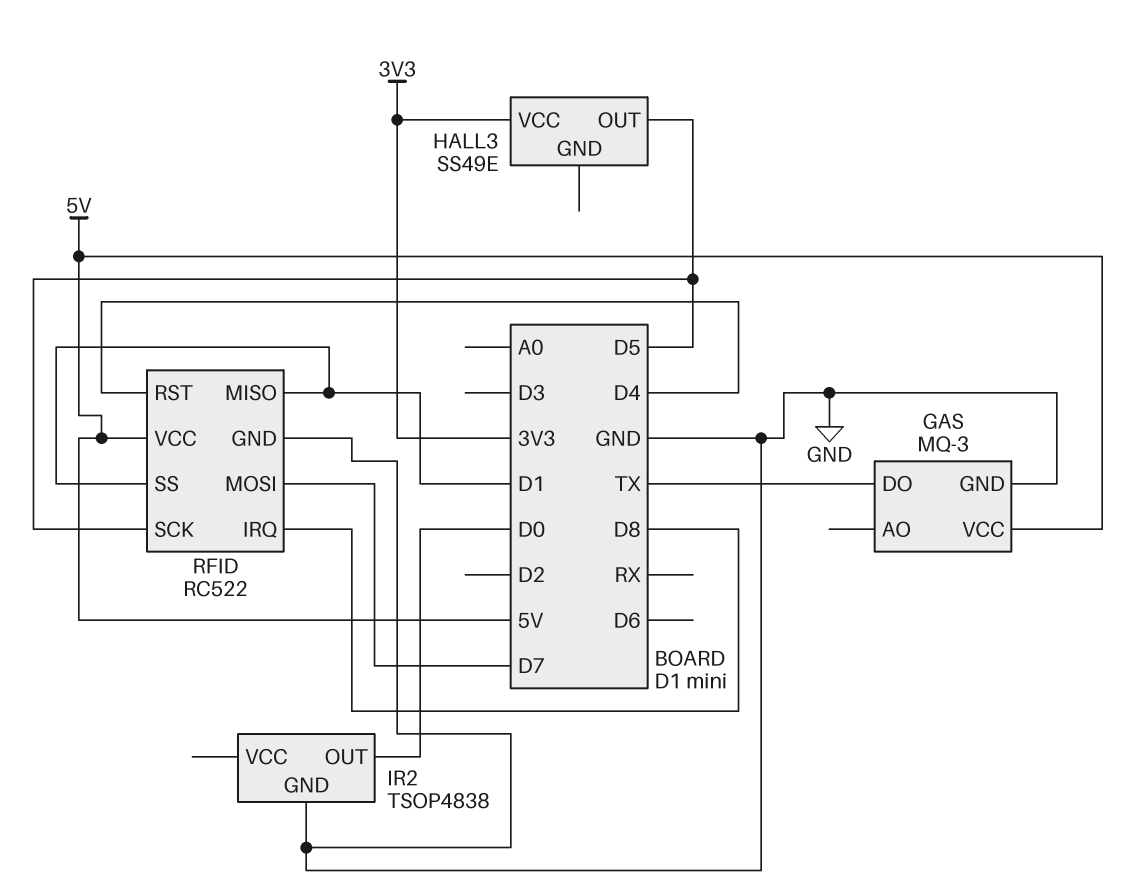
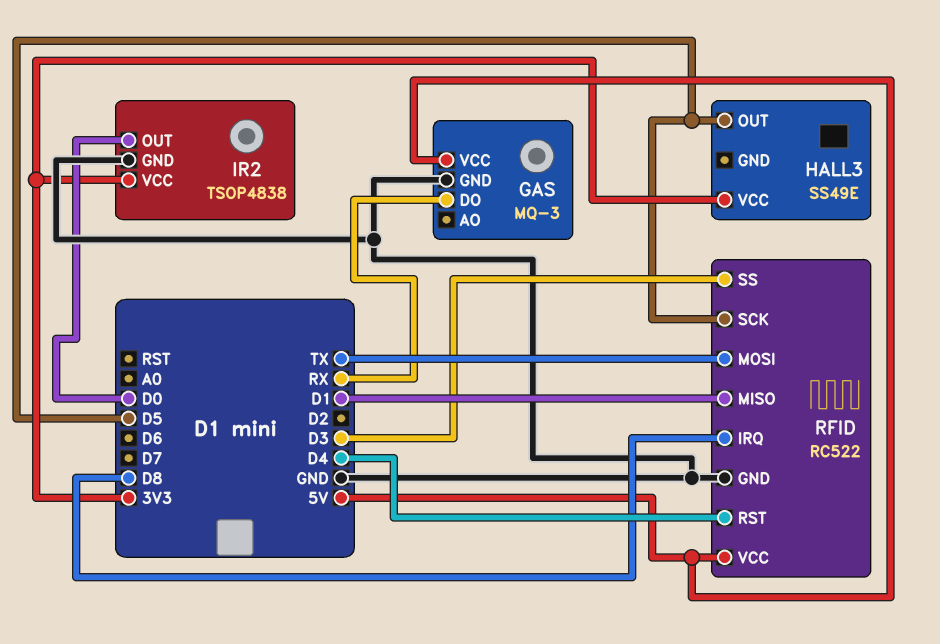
GAS pin DO: TX -> RX
IR2 pin VCC: none -> 3V3
RFID pin MOSI: D7 -> TX
RFID pin SS: D1 -> D3

